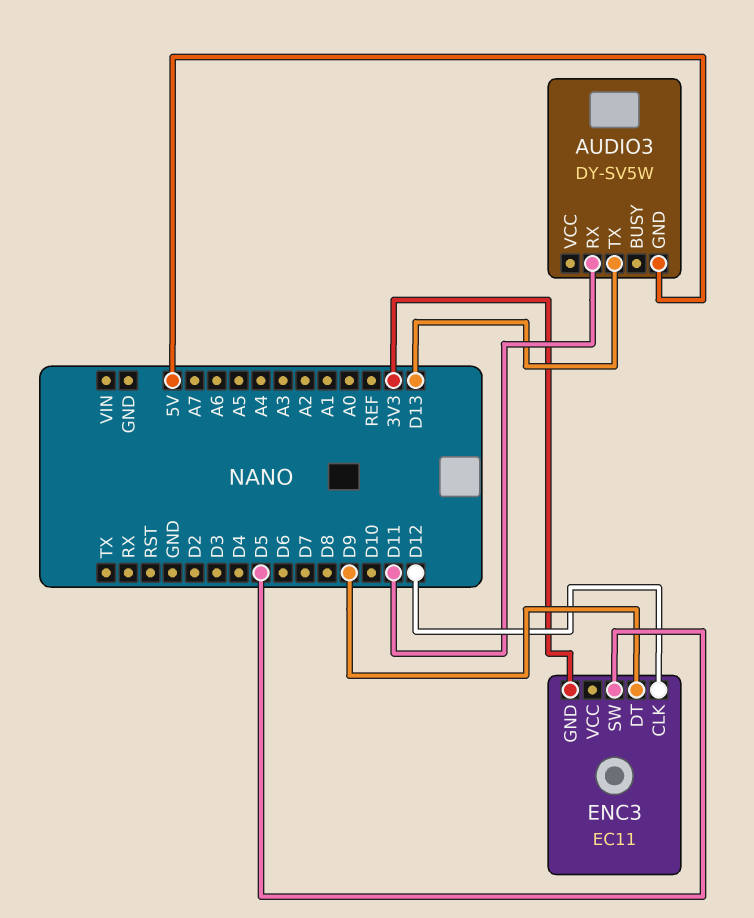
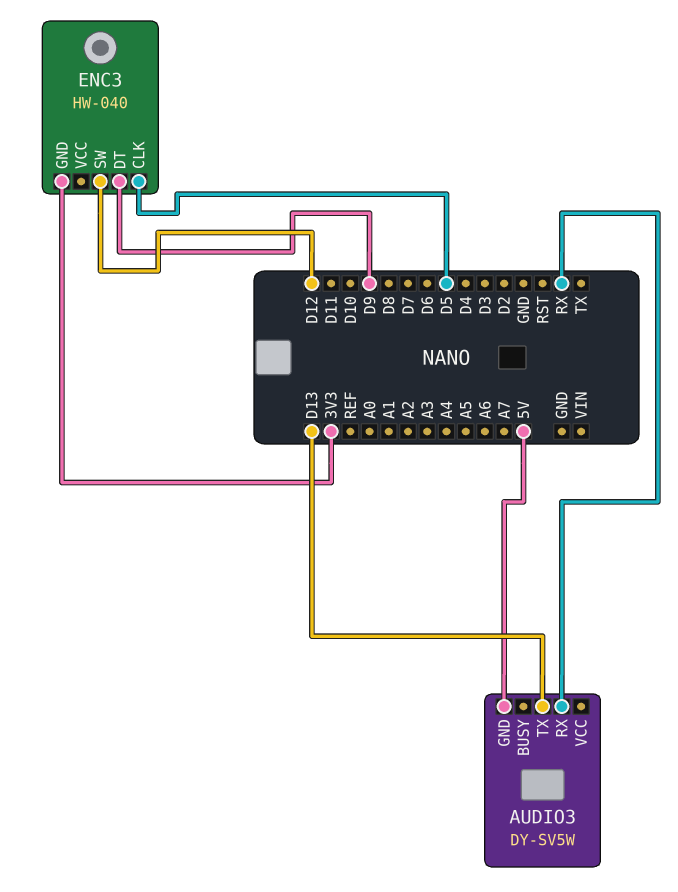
AUDIO3 pin RX: D11 -> RX
ENC3: EC11 -> HW-040
ENC3 pin CLK: D12 -> D5
ENC3 pin SW: D5 -> D12

